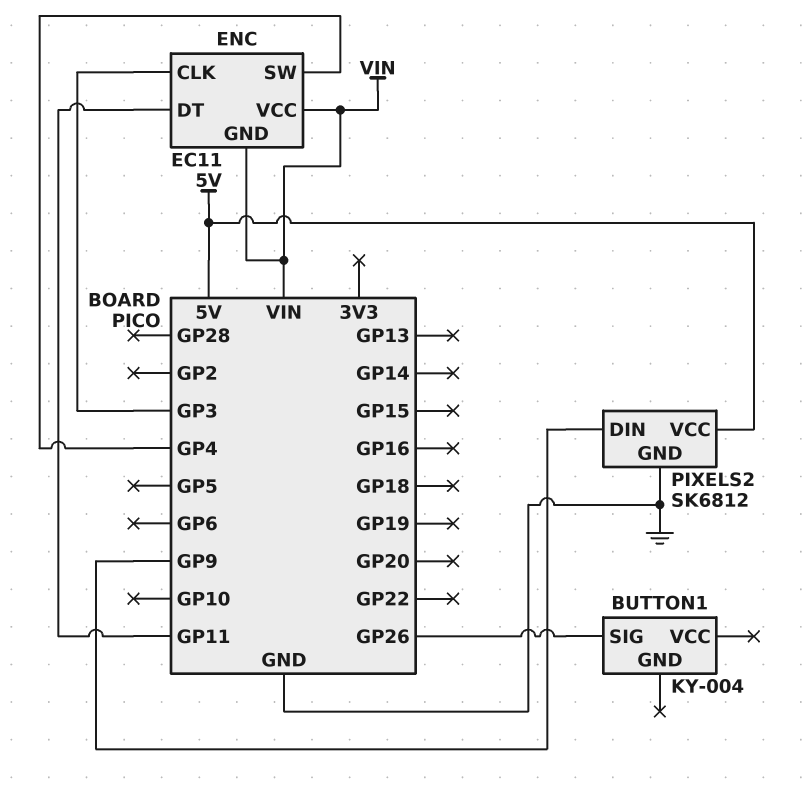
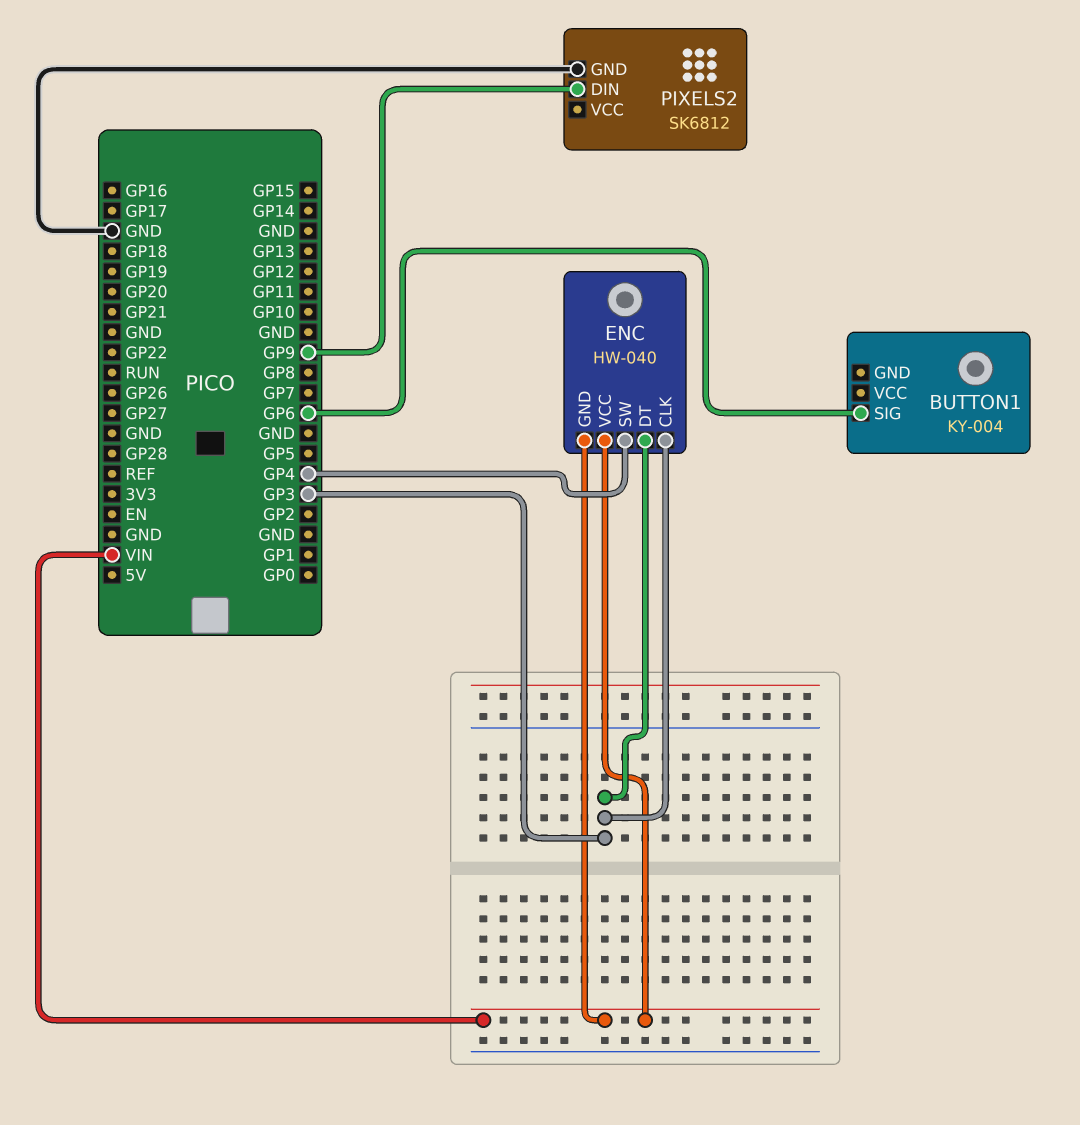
BUTTON1 pin SIG: GP26 -> GP6
ENC: EC11 -> HW-040
ENC pin DT: GP11 -> GP3
PIXELS2 pin VCC: 5V -> none

